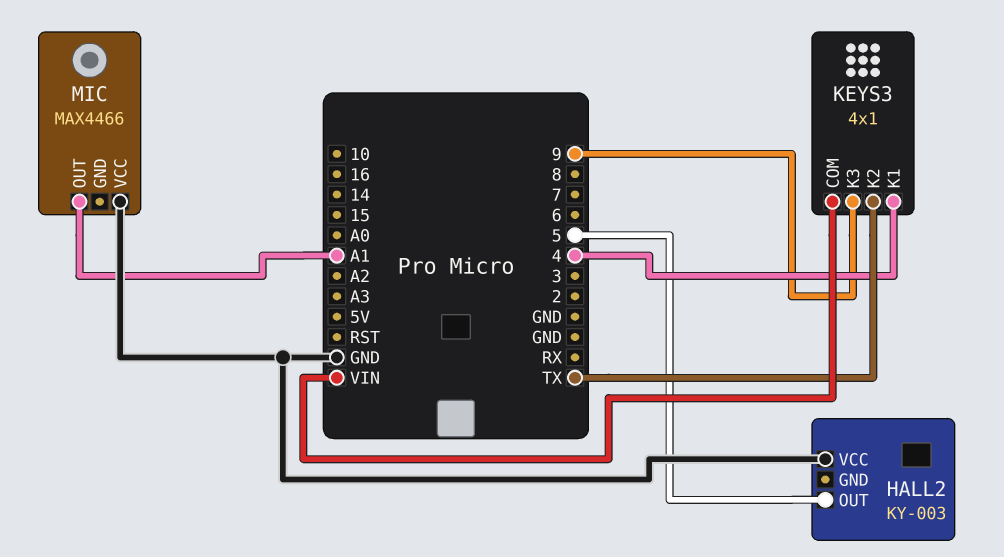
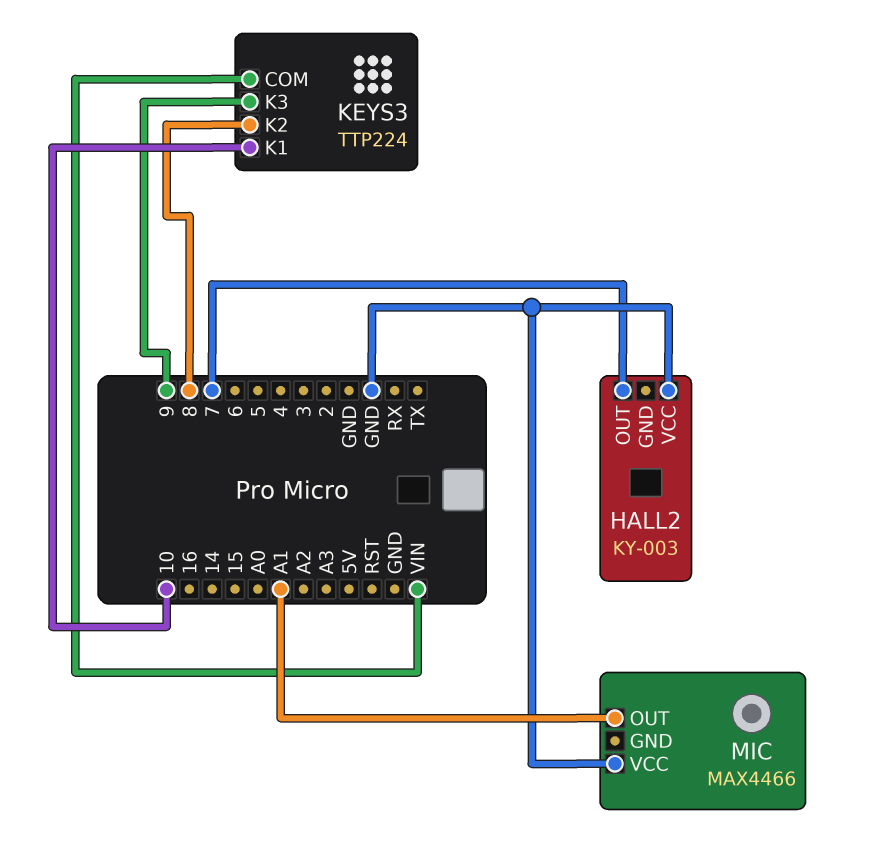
HALL2 pin OUT: 5 -> 7
KEYS3: 4x1 -> TTP224
KEYS3 pin K1: 4 -> 10
KEYS3 pin K2: TX -> 8

